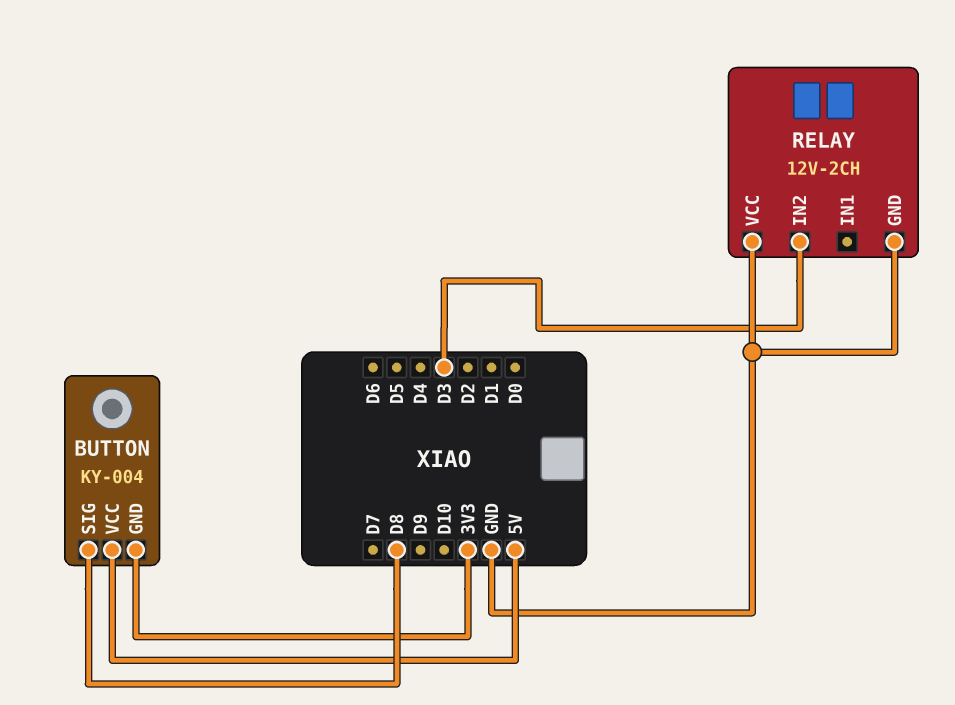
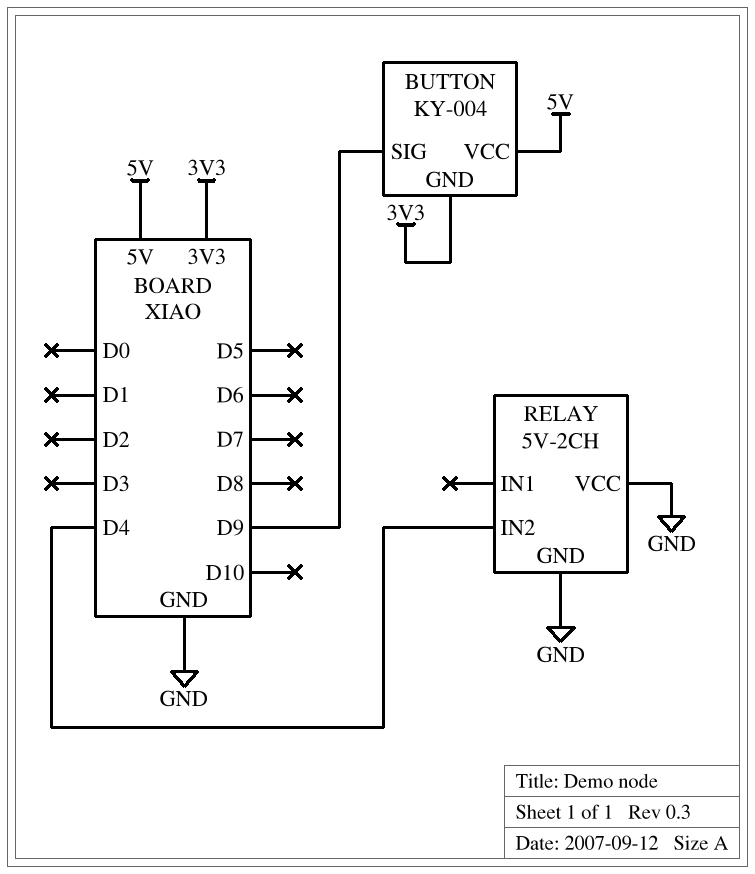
BUTTON pin SIG: D8 -> D9
RELAY: 12V-2CH -> 5V-2CH
RELAY pin IN2: D3 -> D4

